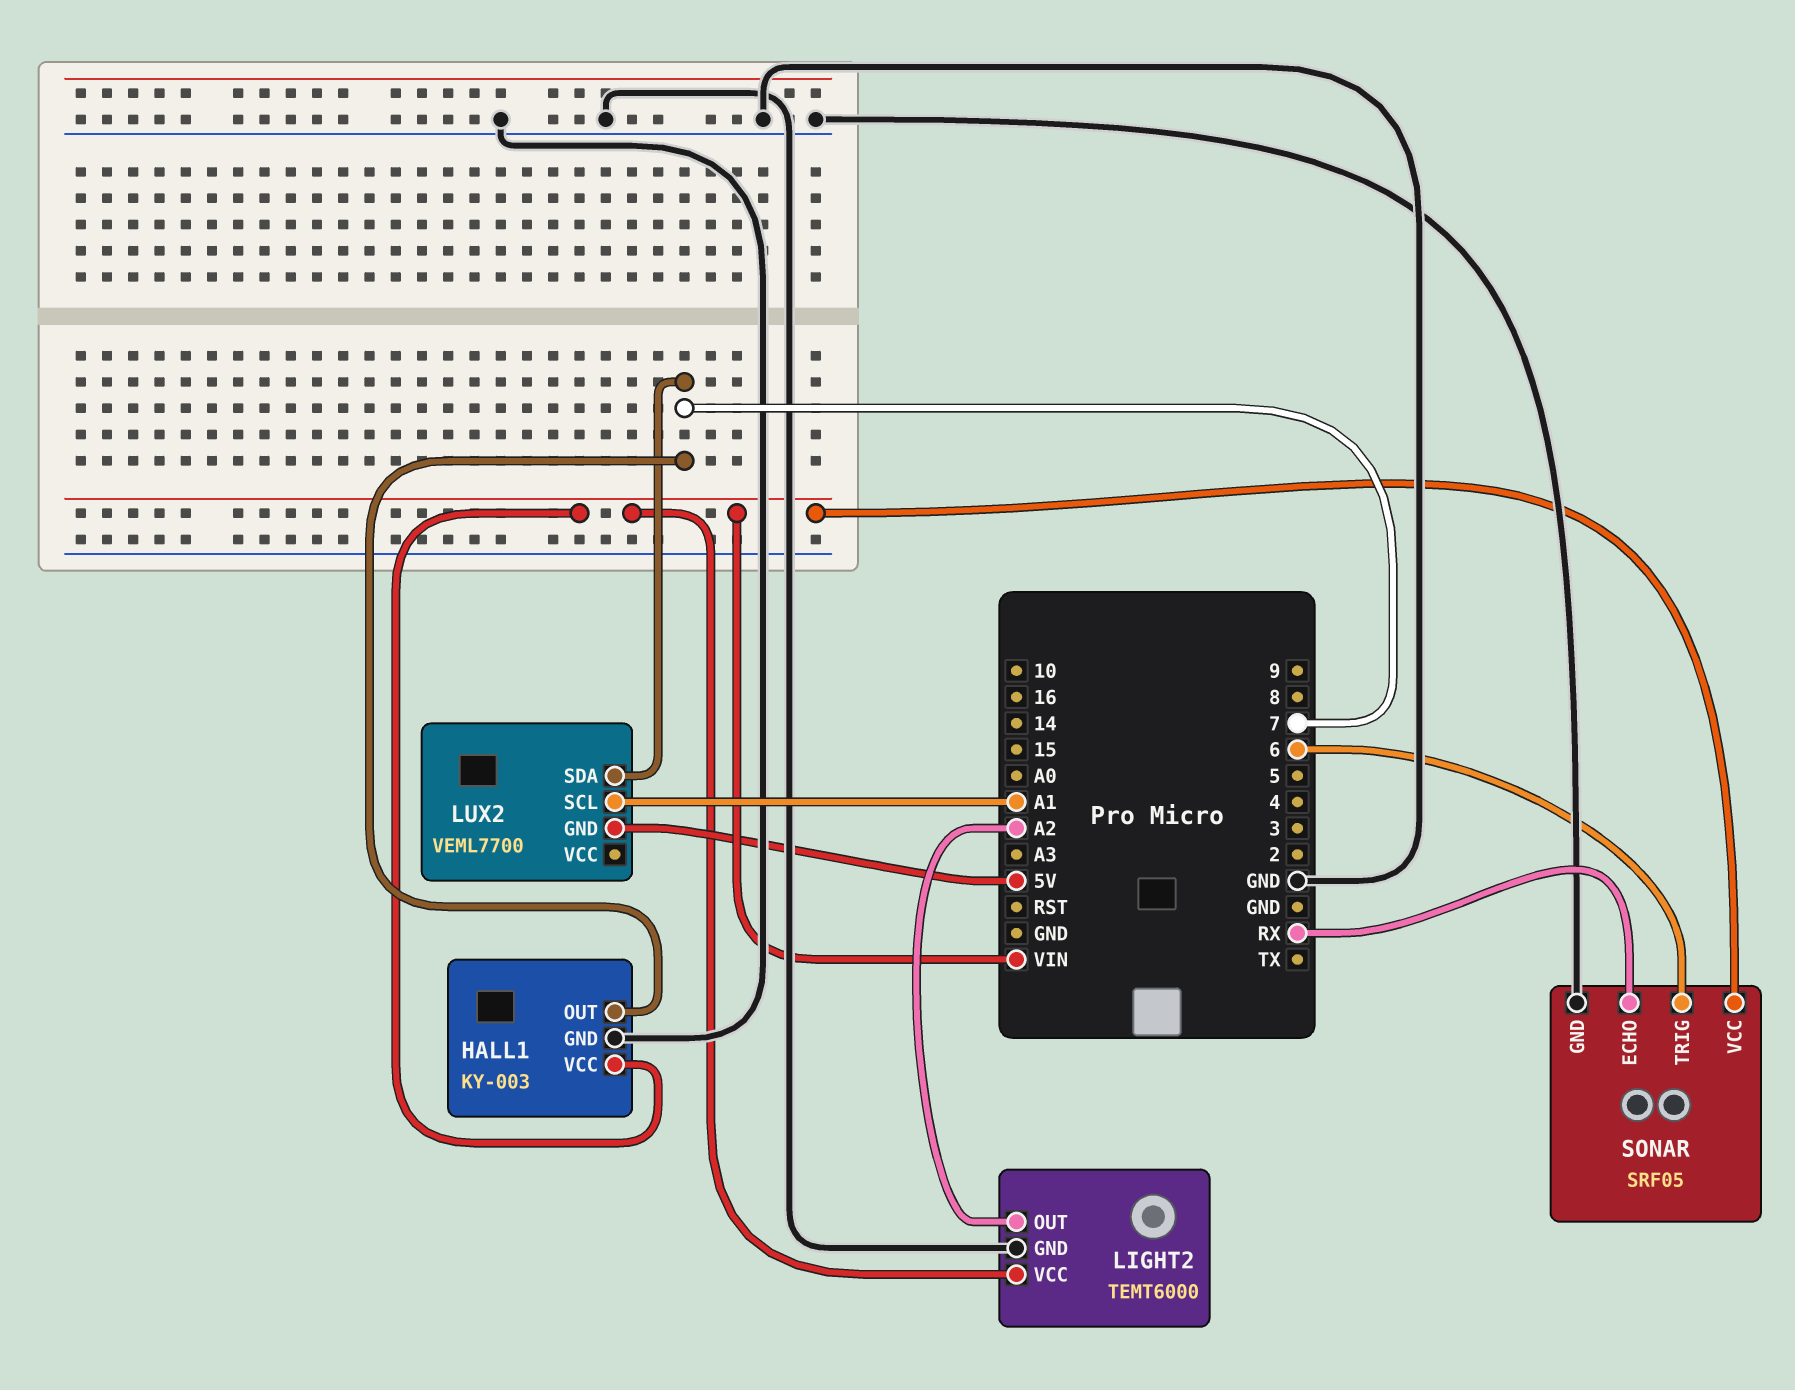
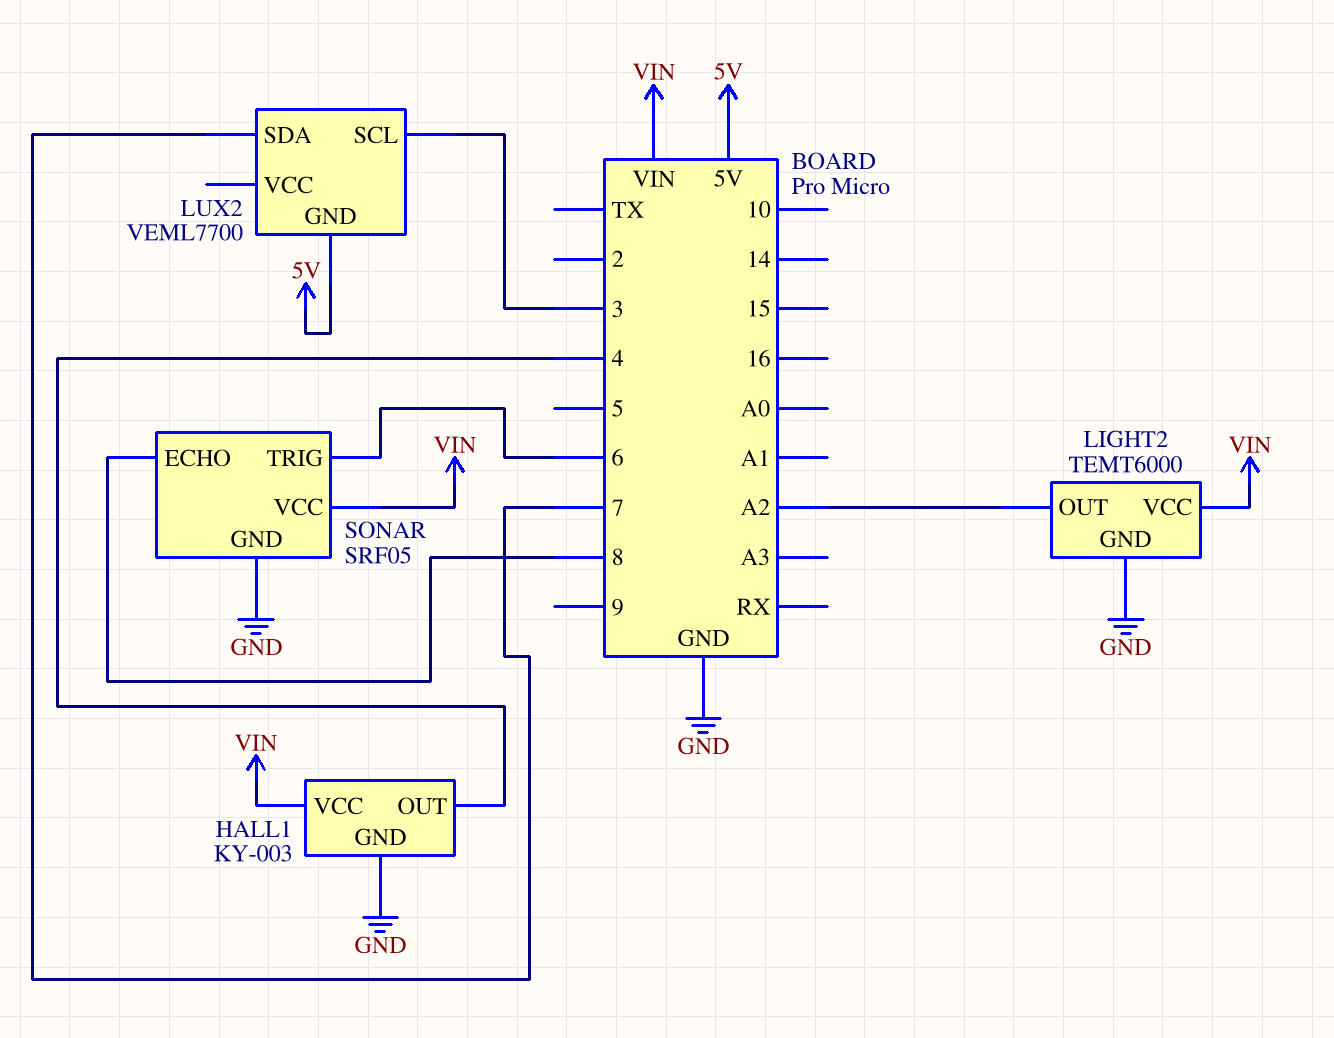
HALL1 pin OUT: 7 -> 4
LUX2 pin SCL: A1 -> 3
SONAR pin ECHO: RX -> 8

